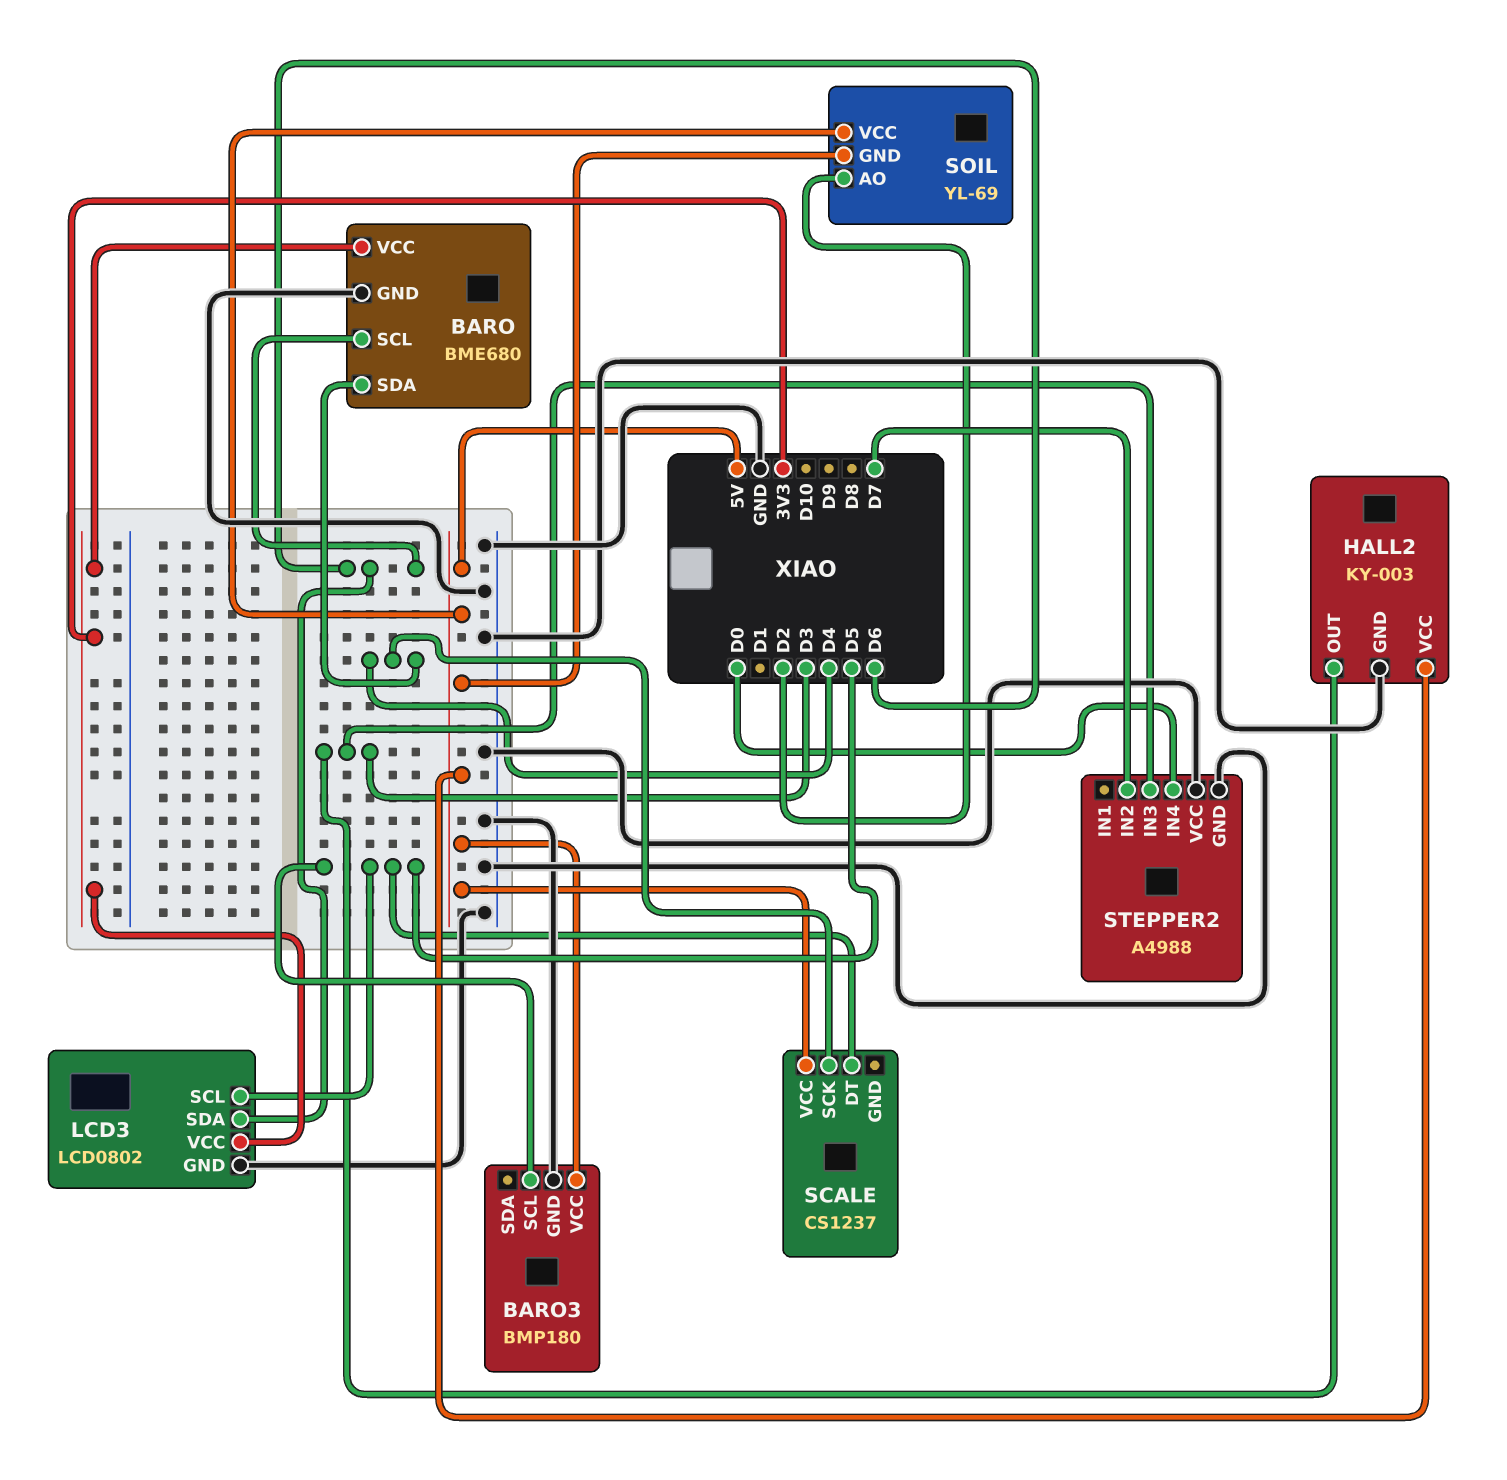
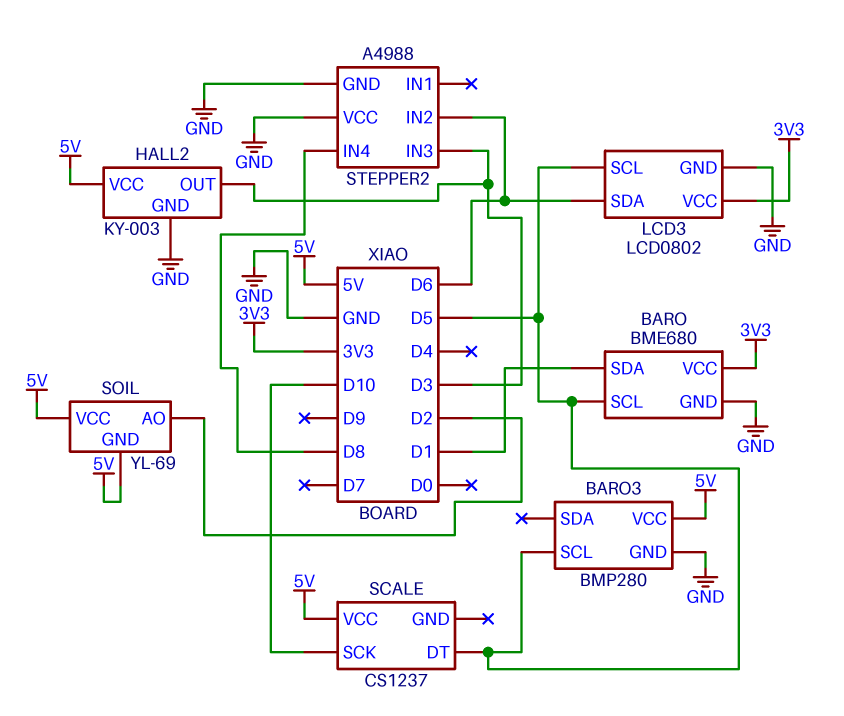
BARO pin SCL: D6 -> D5
BARO pin SDA: D4 -> D1
BARO3: BMP180 -> BMP280
SCALE pin SCK: D4 -> D10
STEPPER2 pin IN2: D7 -> D6
STEPPER2 pin IN4: D0 -> D8

